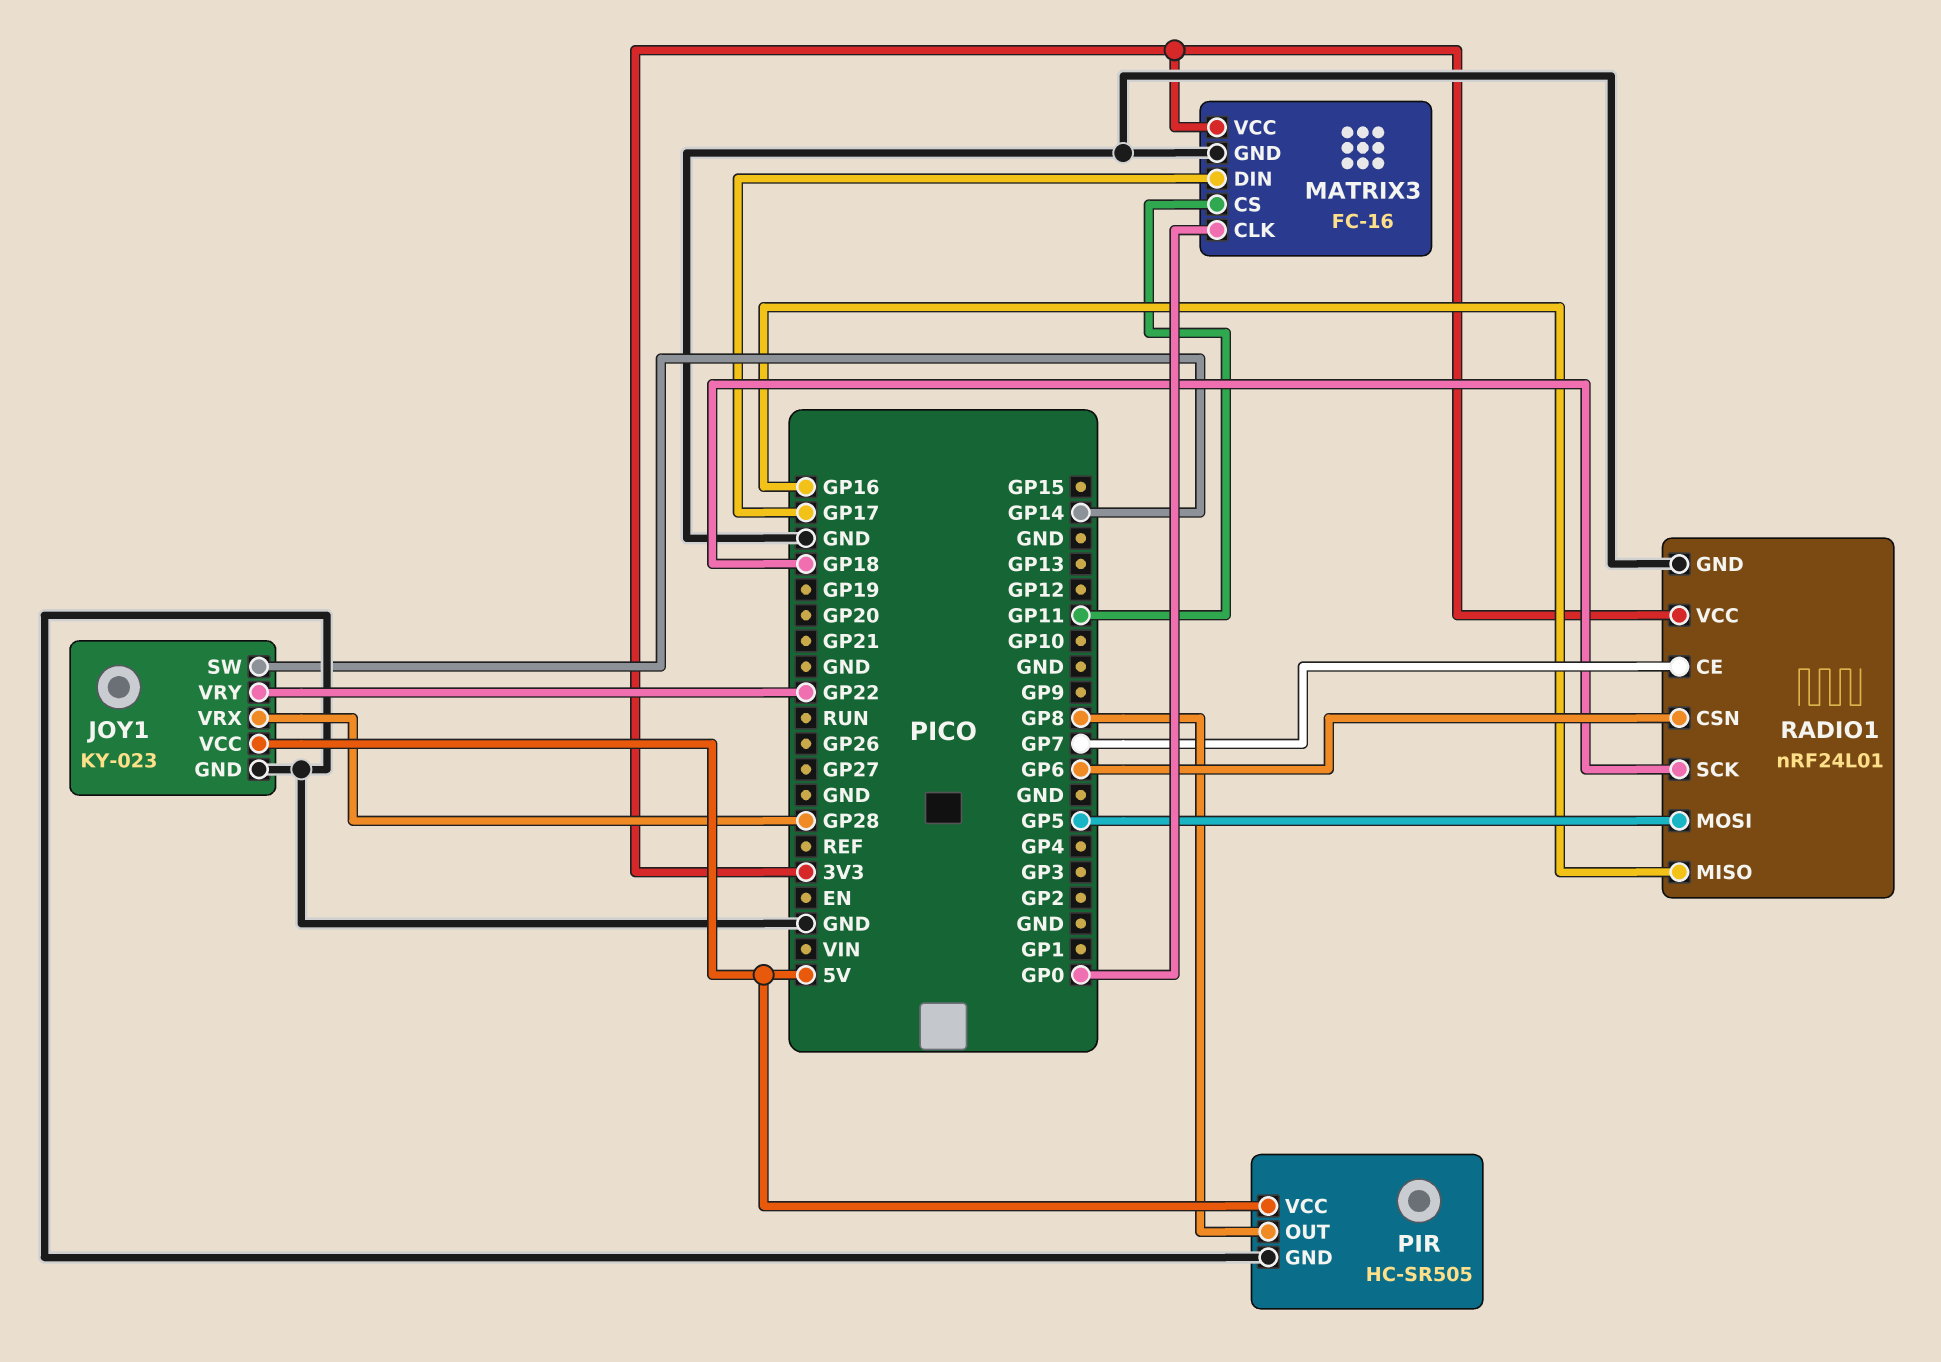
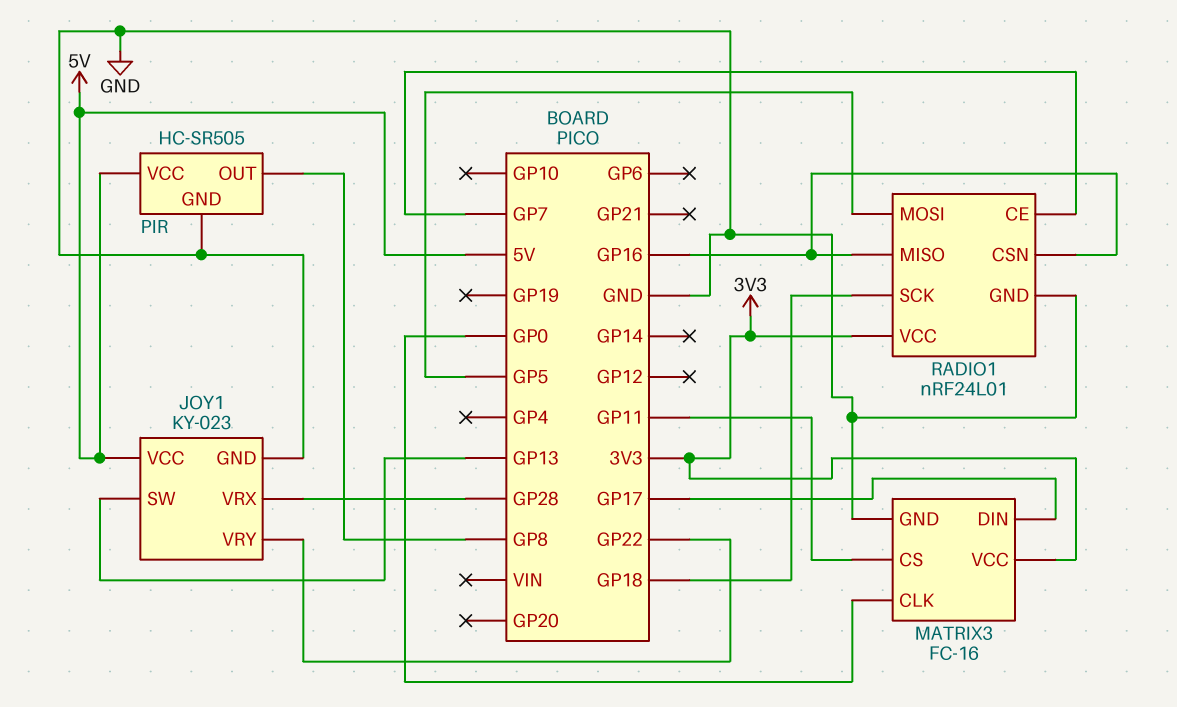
JOY1 pin SW: GP14 -> GP13
RADIO1 pin CSN: GP6 -> GP16

